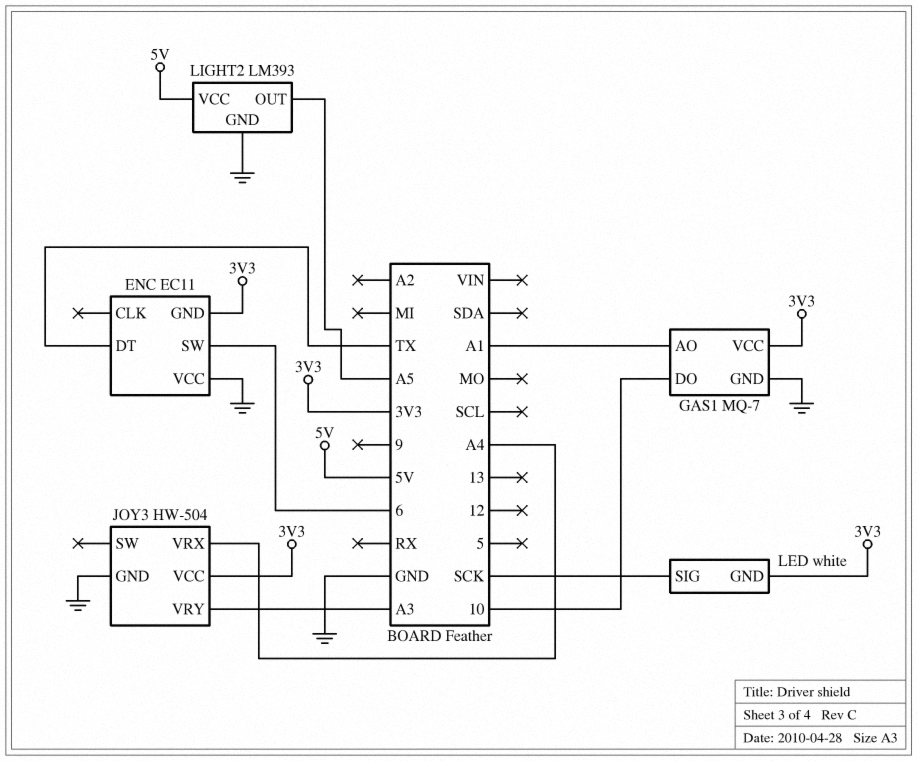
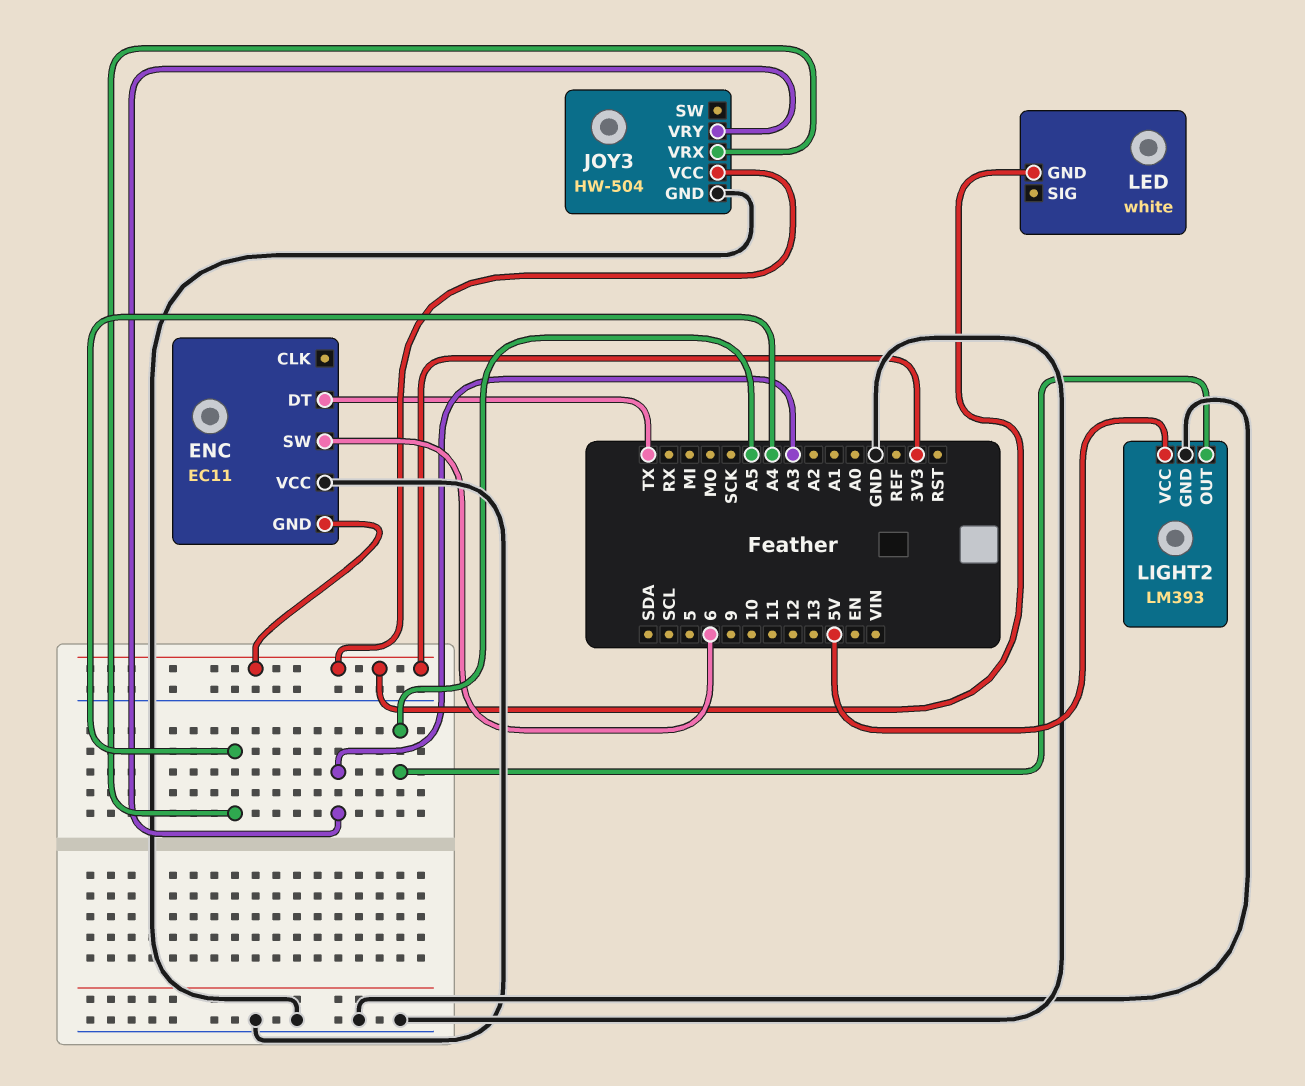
GAS1: MQ-7 -> none
GAS1 pin AO: A1 -> none
GAS1 pin DO: 10 -> none
GAS1 pin GND: GND -> none
GAS1 pin VCC: 3V3 -> none
LED pin SIG: SCK -> none

